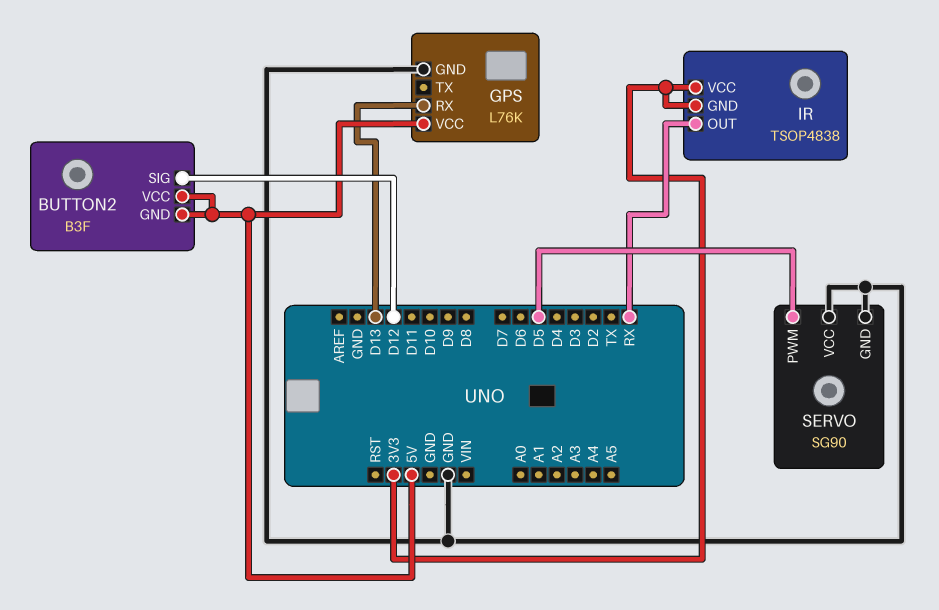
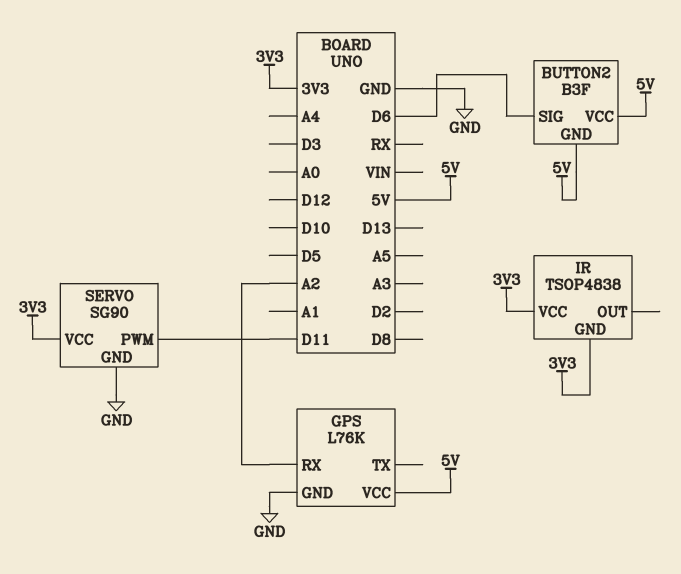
BUTTON2 pin SIG: D12 -> D6
GPS pin RX: D13 -> A2
IR pin OUT: RX -> none
SERVO pin PWM: D5 -> D11
SERVO pin VCC: GND -> 3V3

